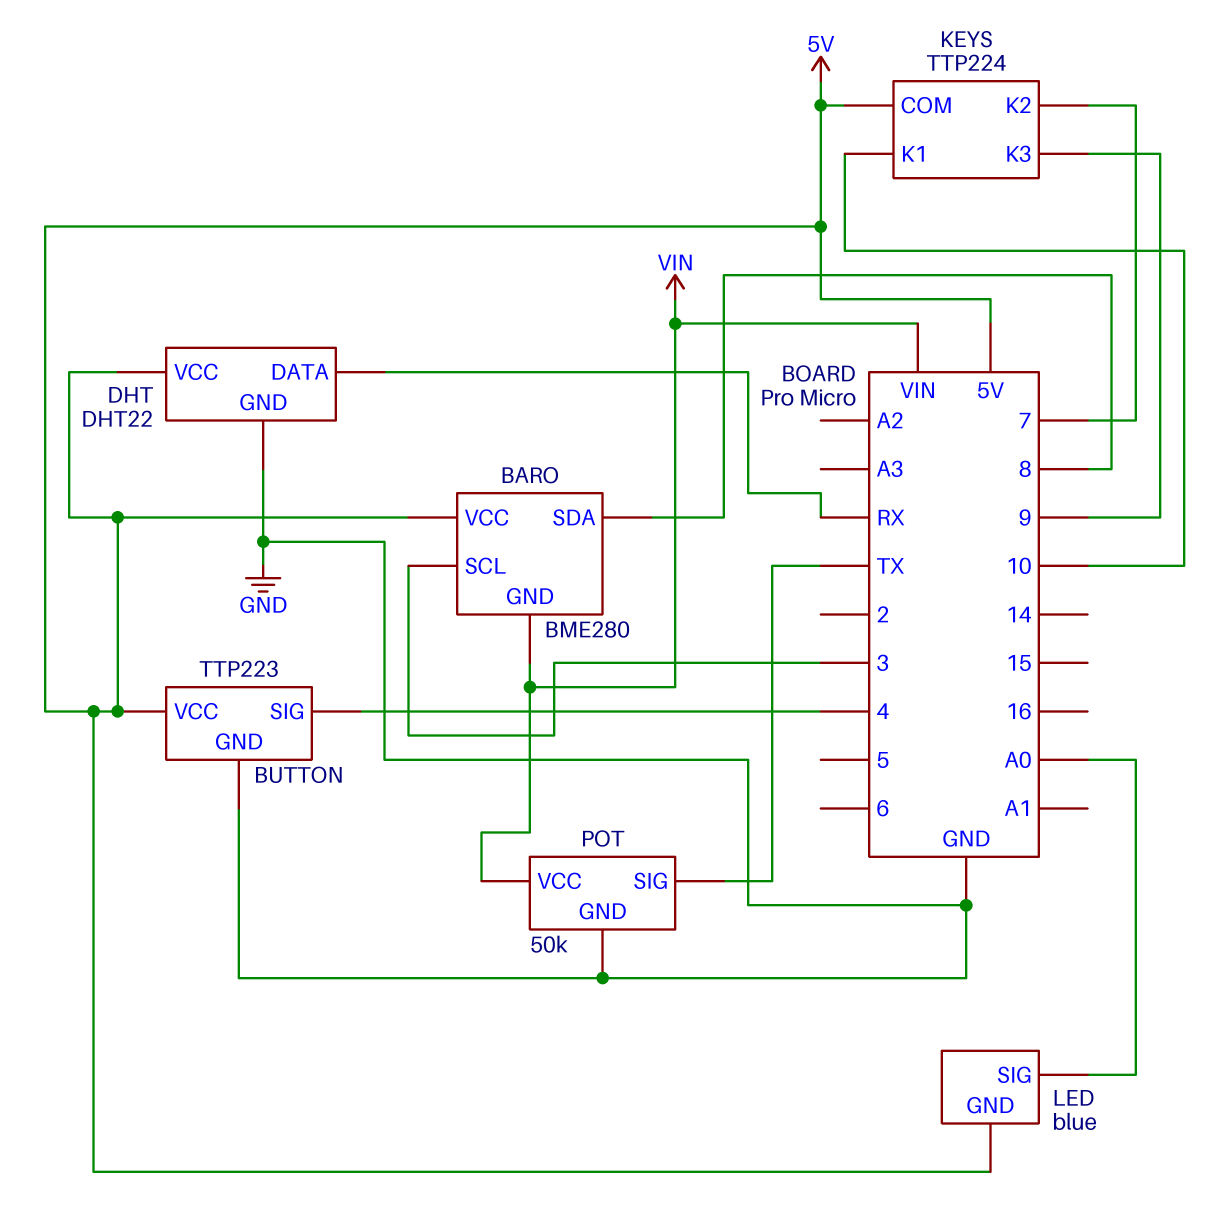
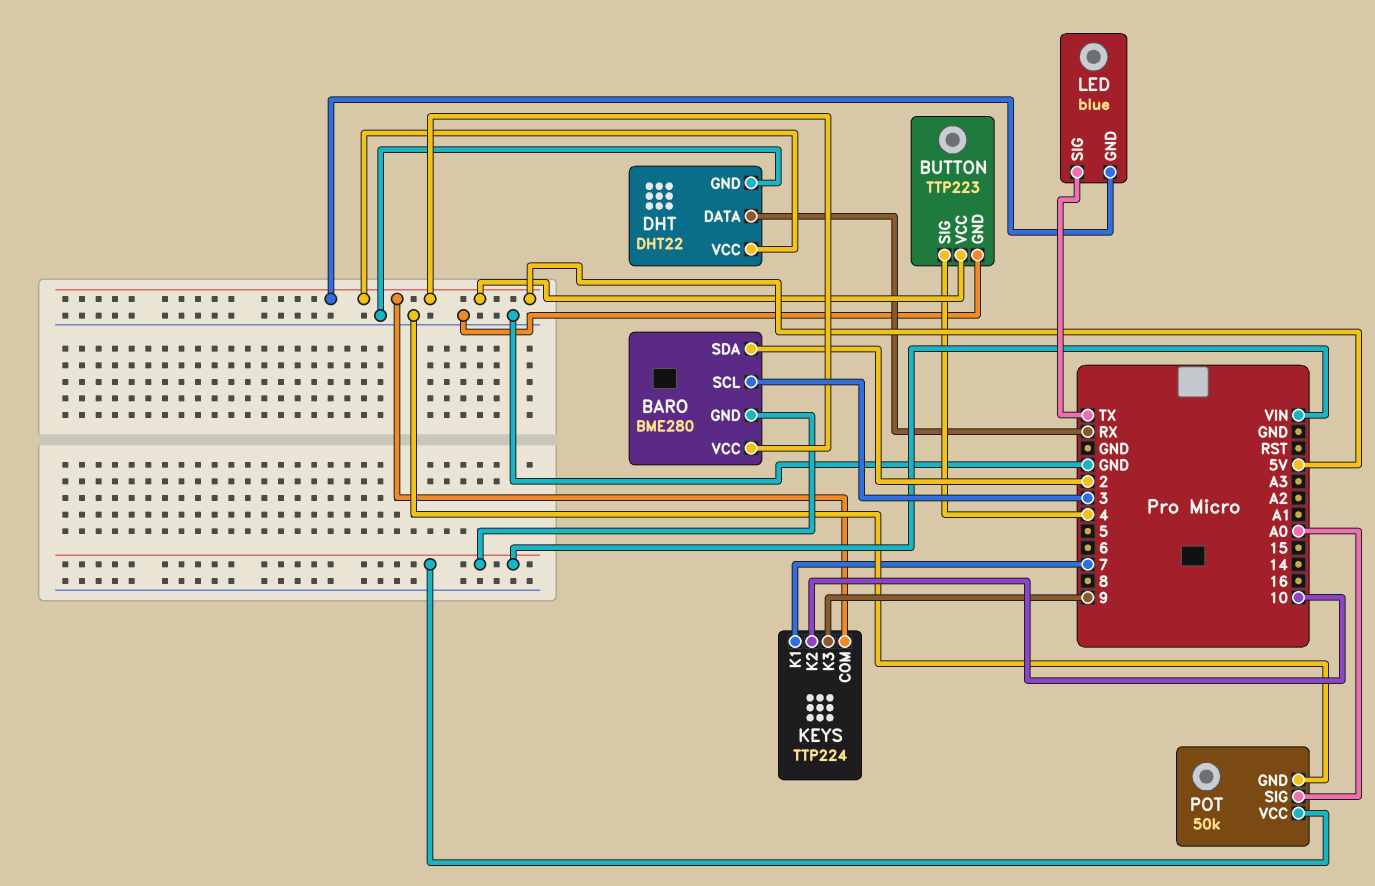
BARO pin SDA: 8 -> 2
KEYS pin K1: 10 -> 7
KEYS pin K2: 7 -> 10
LED pin SIG: A0 -> TX
POT pin SIG: TX -> A0

